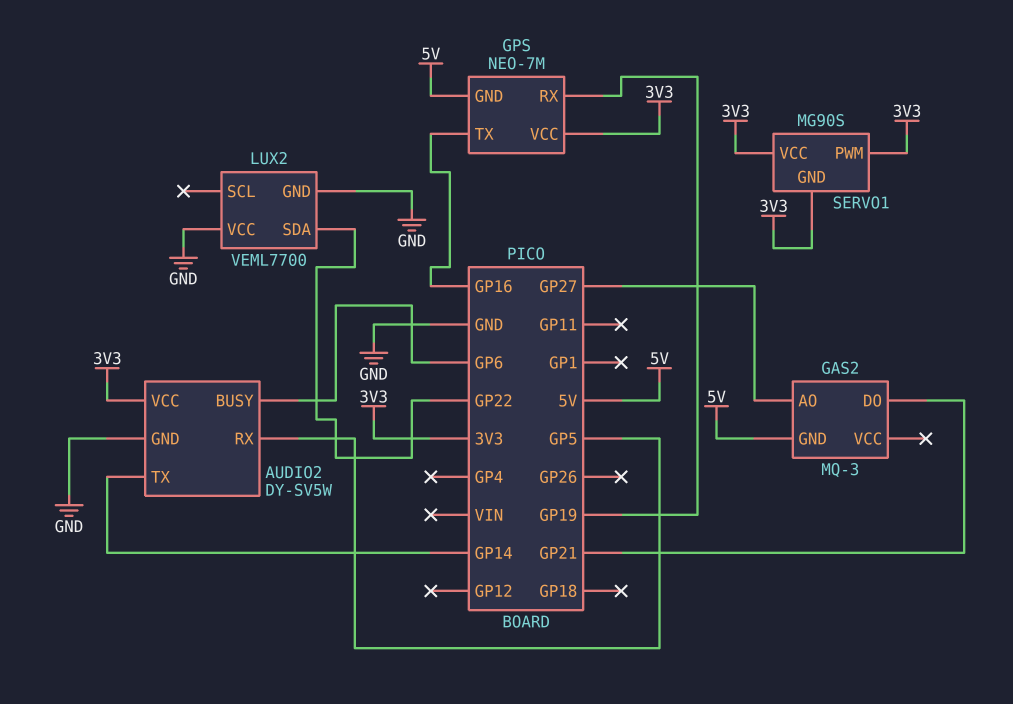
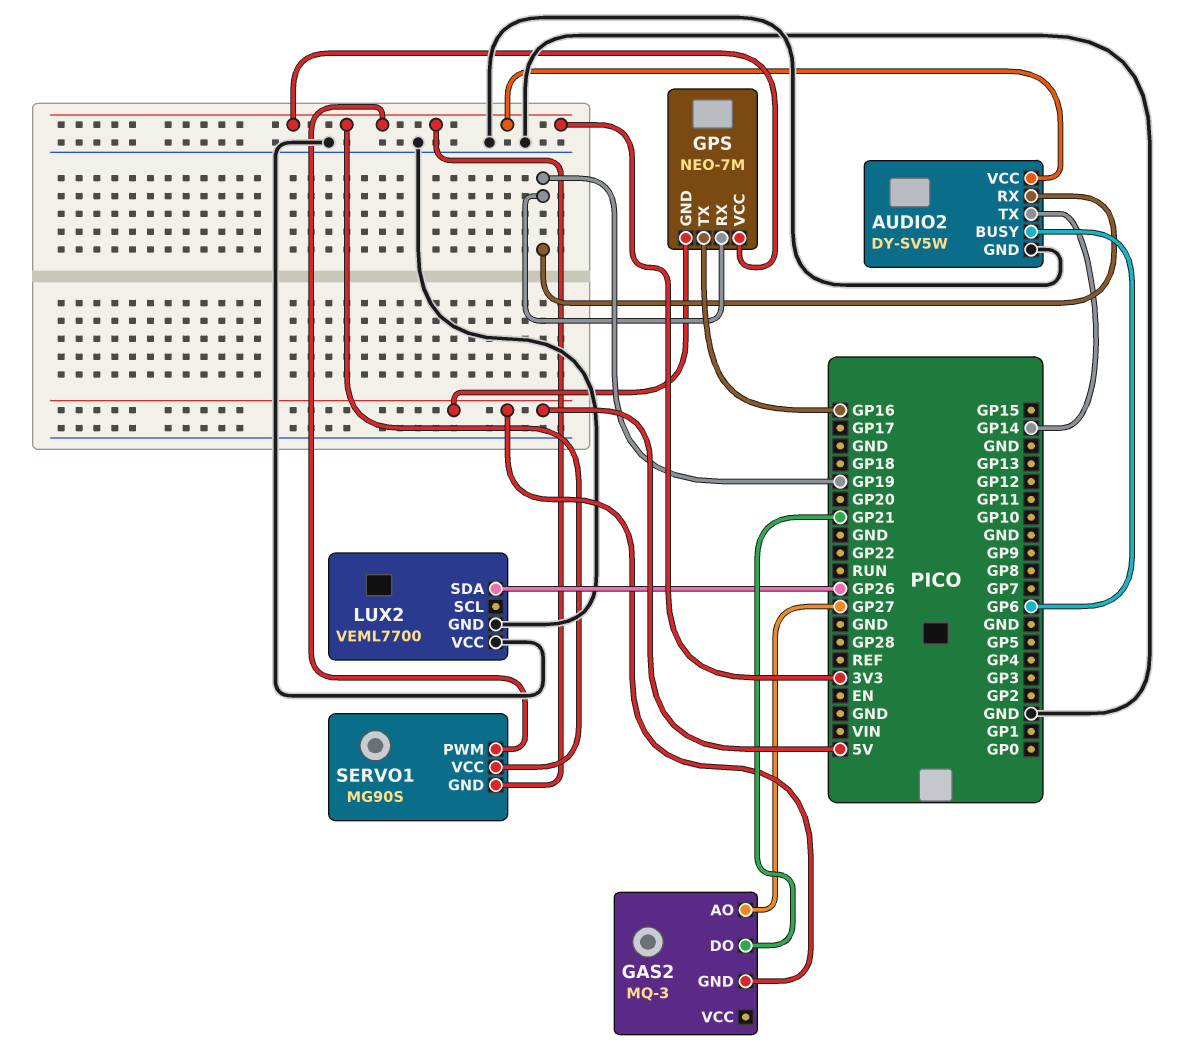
AUDIO2 pin RX: GP5 -> GP19
LUX2 pin SDA: GP22 -> GP26

